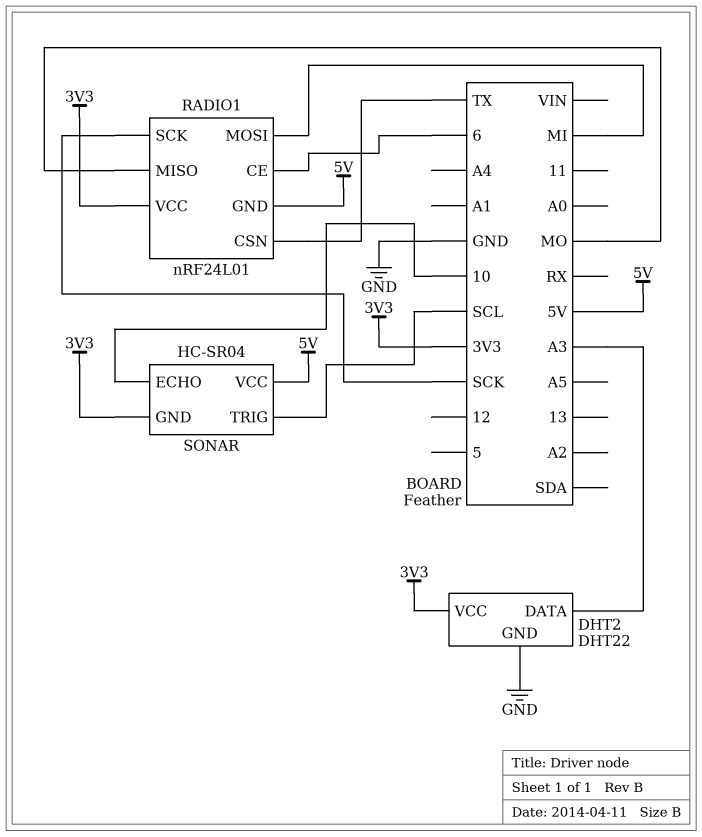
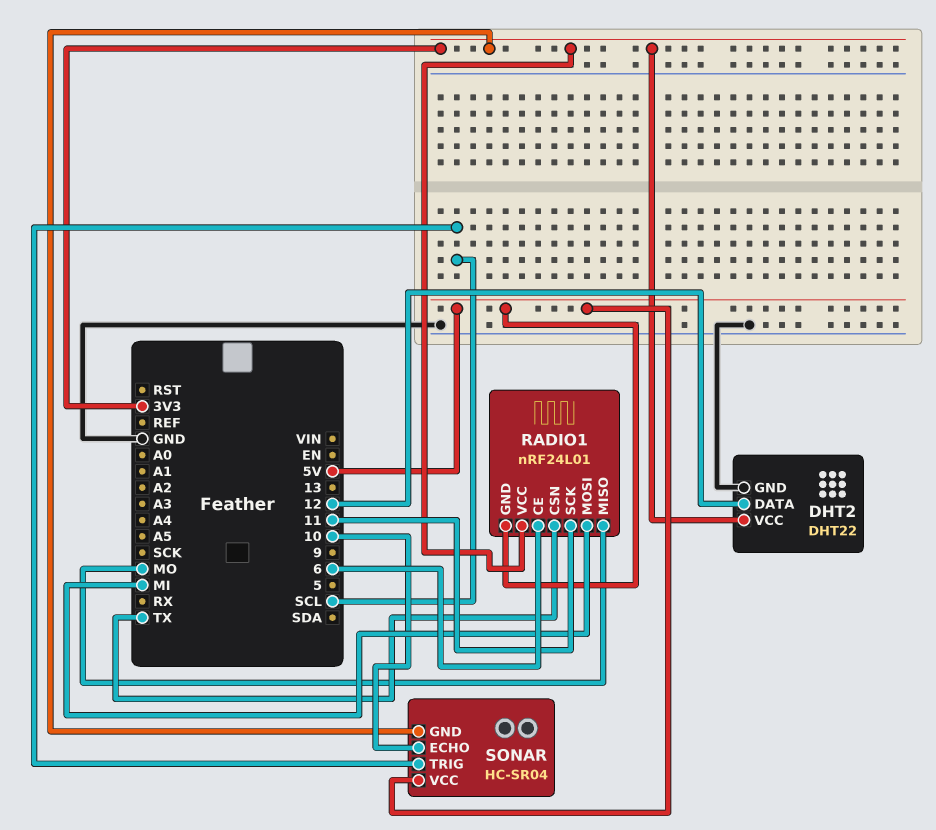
DHT2 pin DATA: A3 -> 12
RADIO1 pin SCK: SCK -> 11

